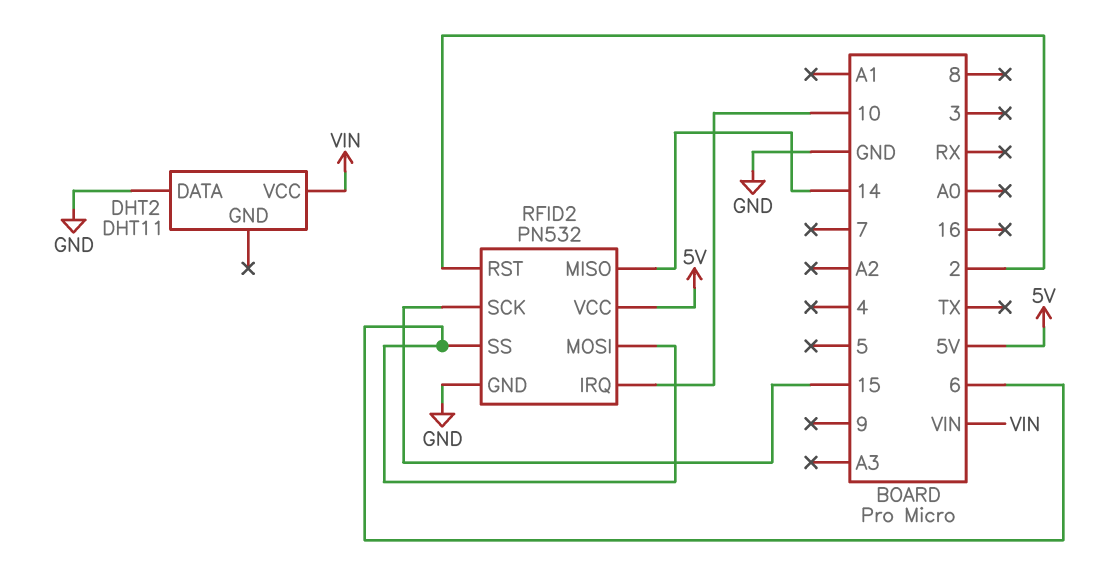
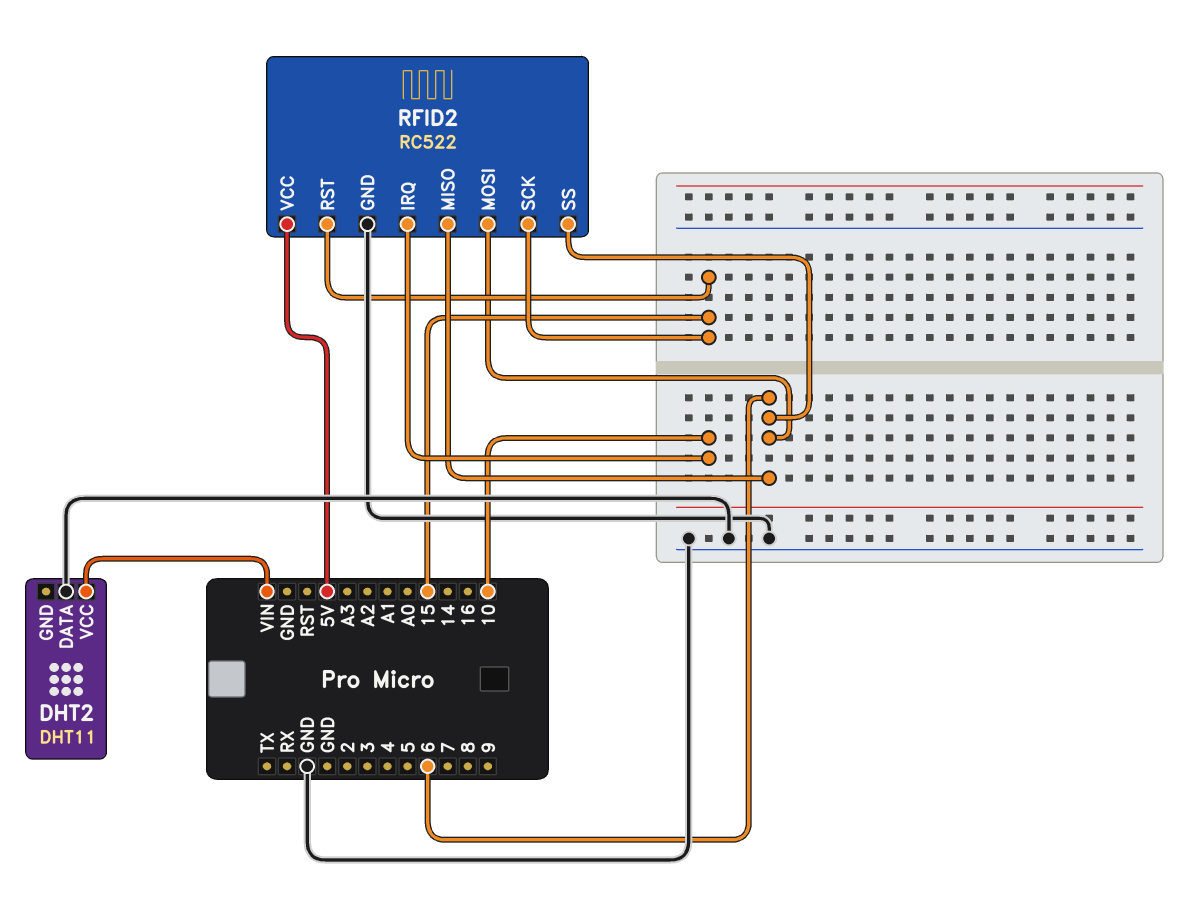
RFID2: PN532 -> RC522
RFID2 pin MISO: 14 -> 6
RFID2 pin RST: 2 -> 15

